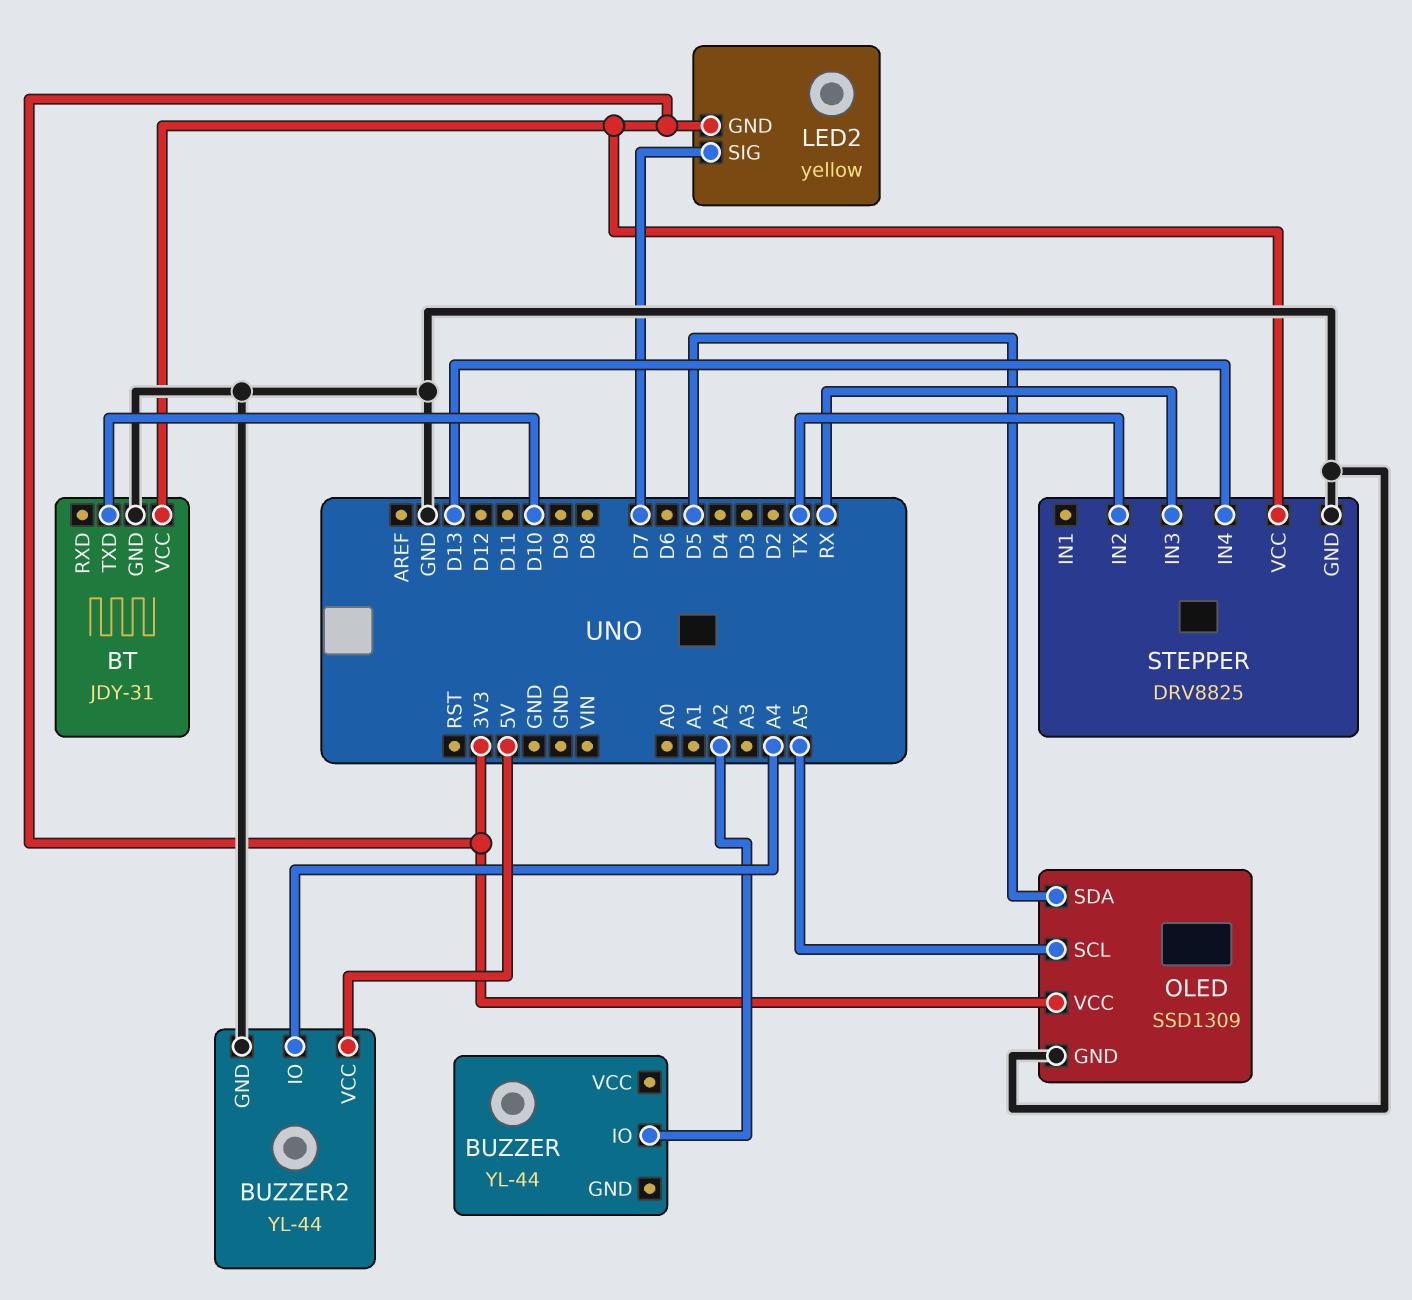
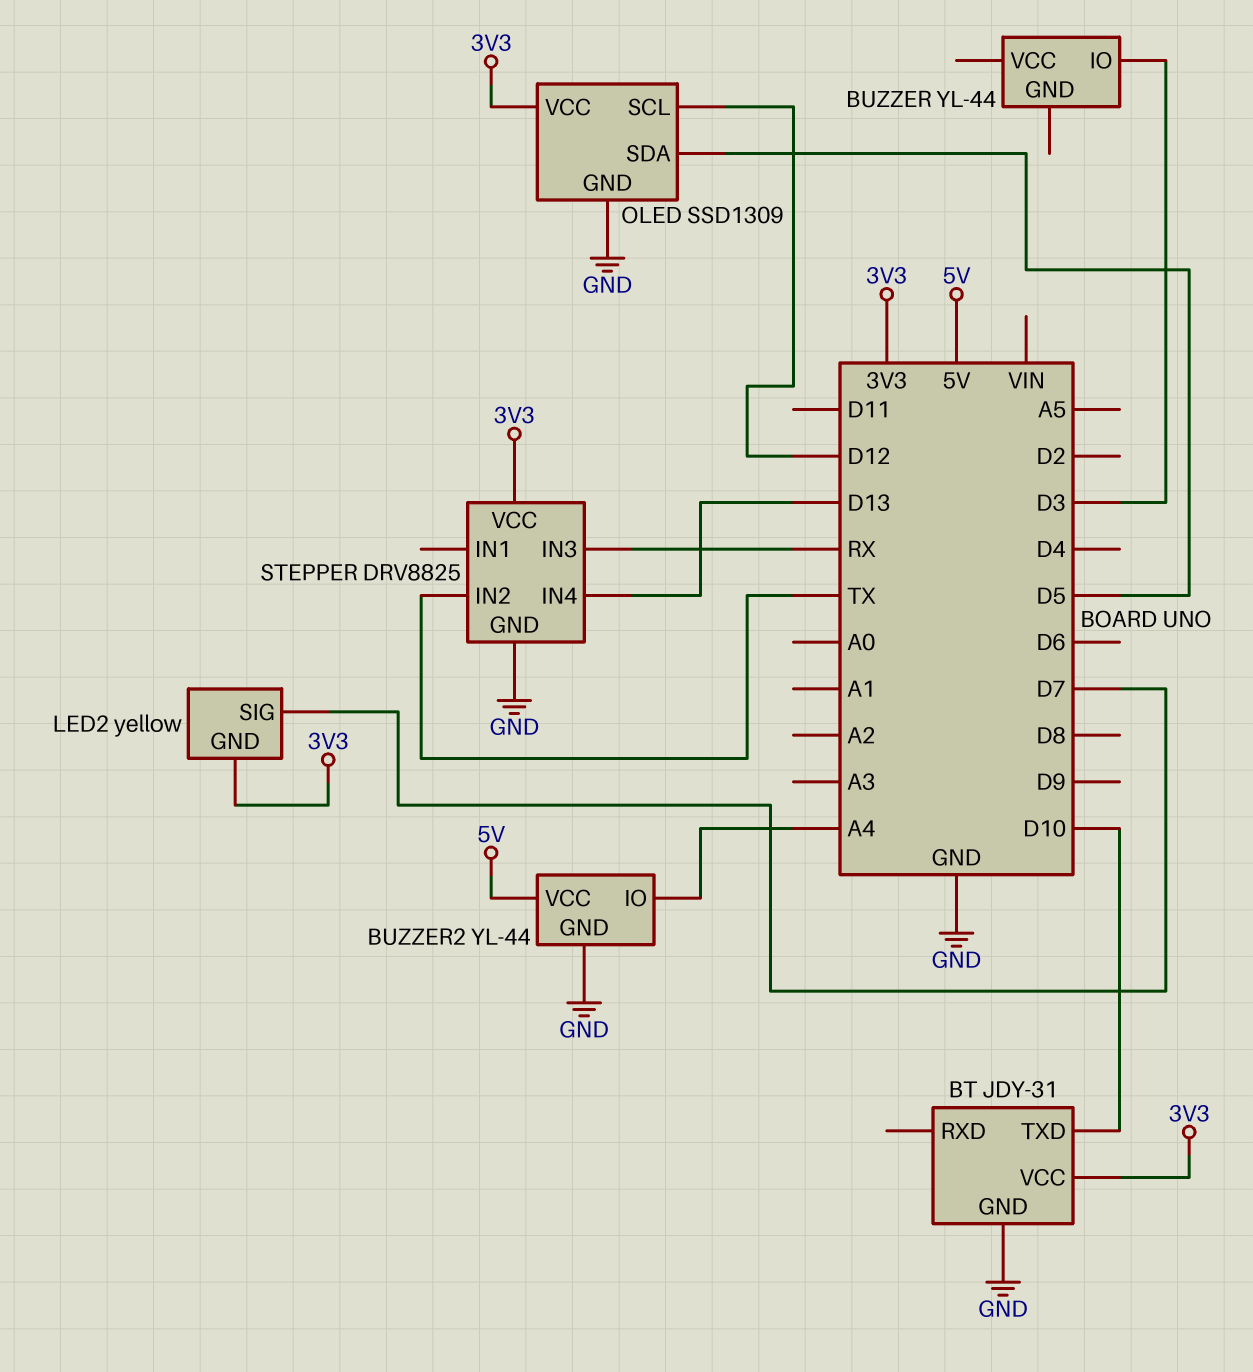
BUZZER pin IO: A2 -> D3
OLED pin SCL: A5 -> D12

